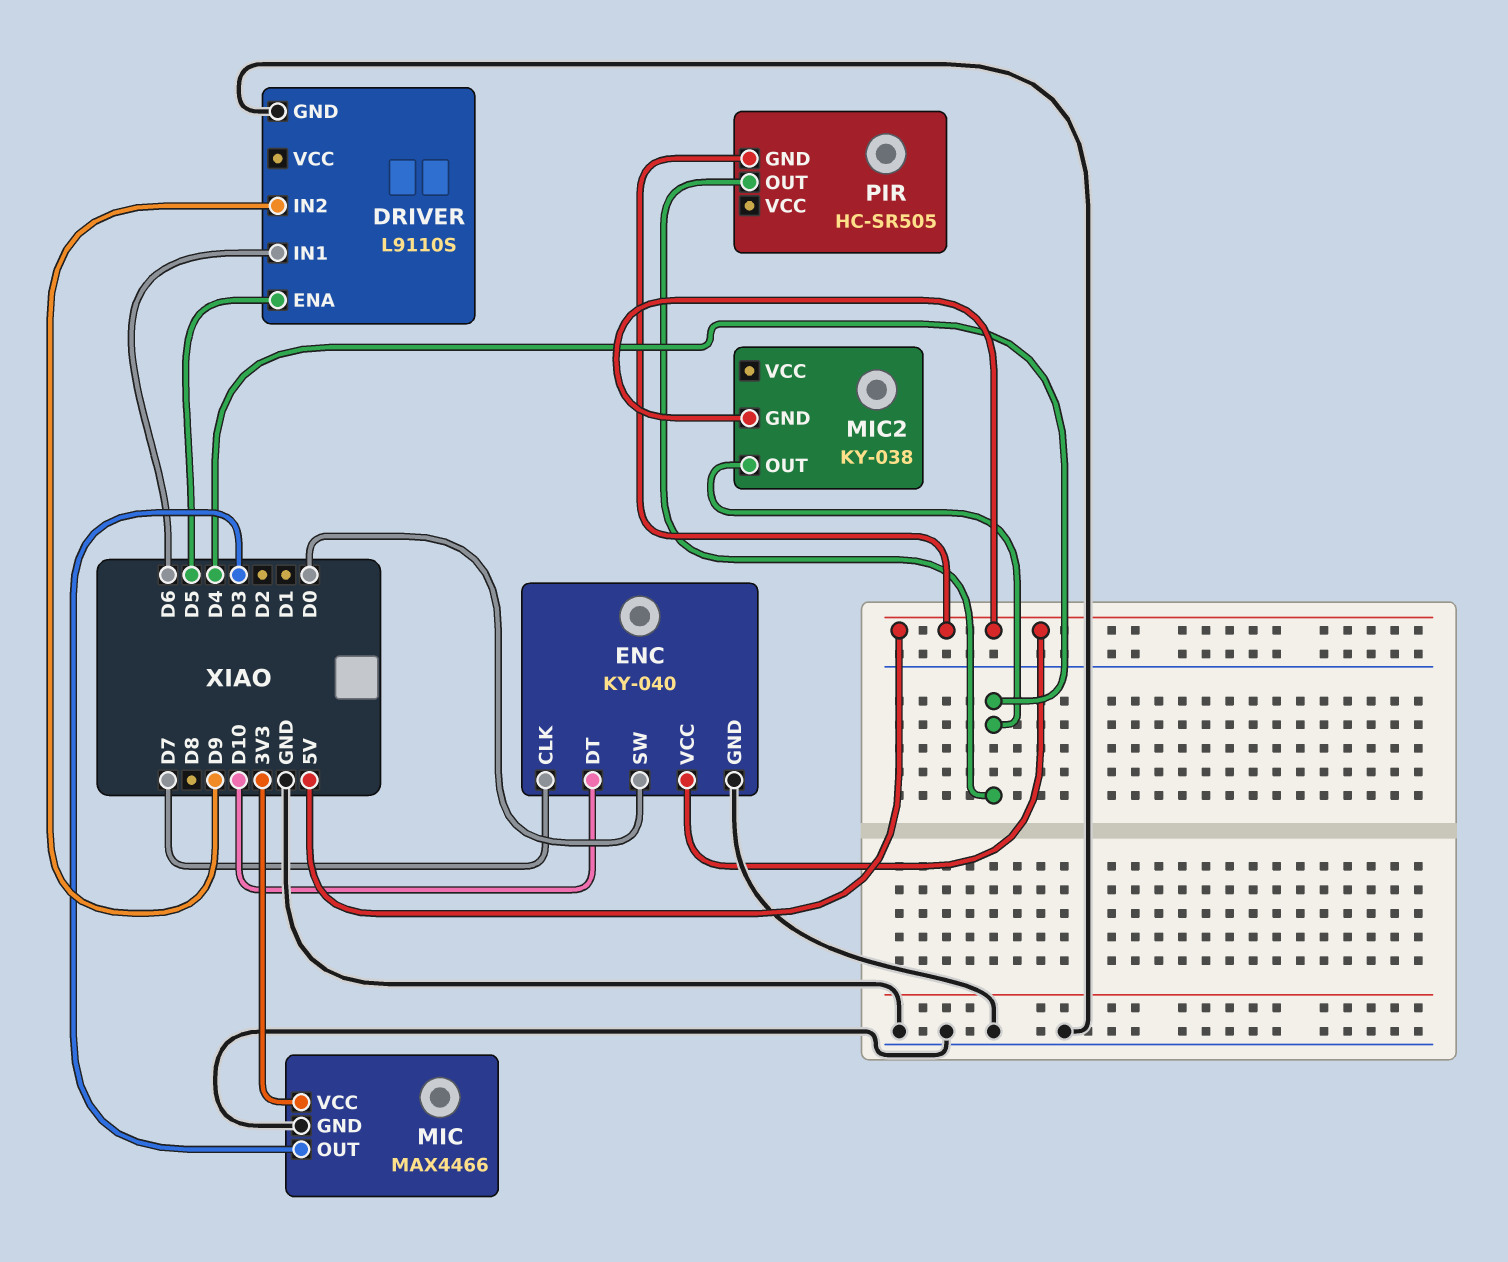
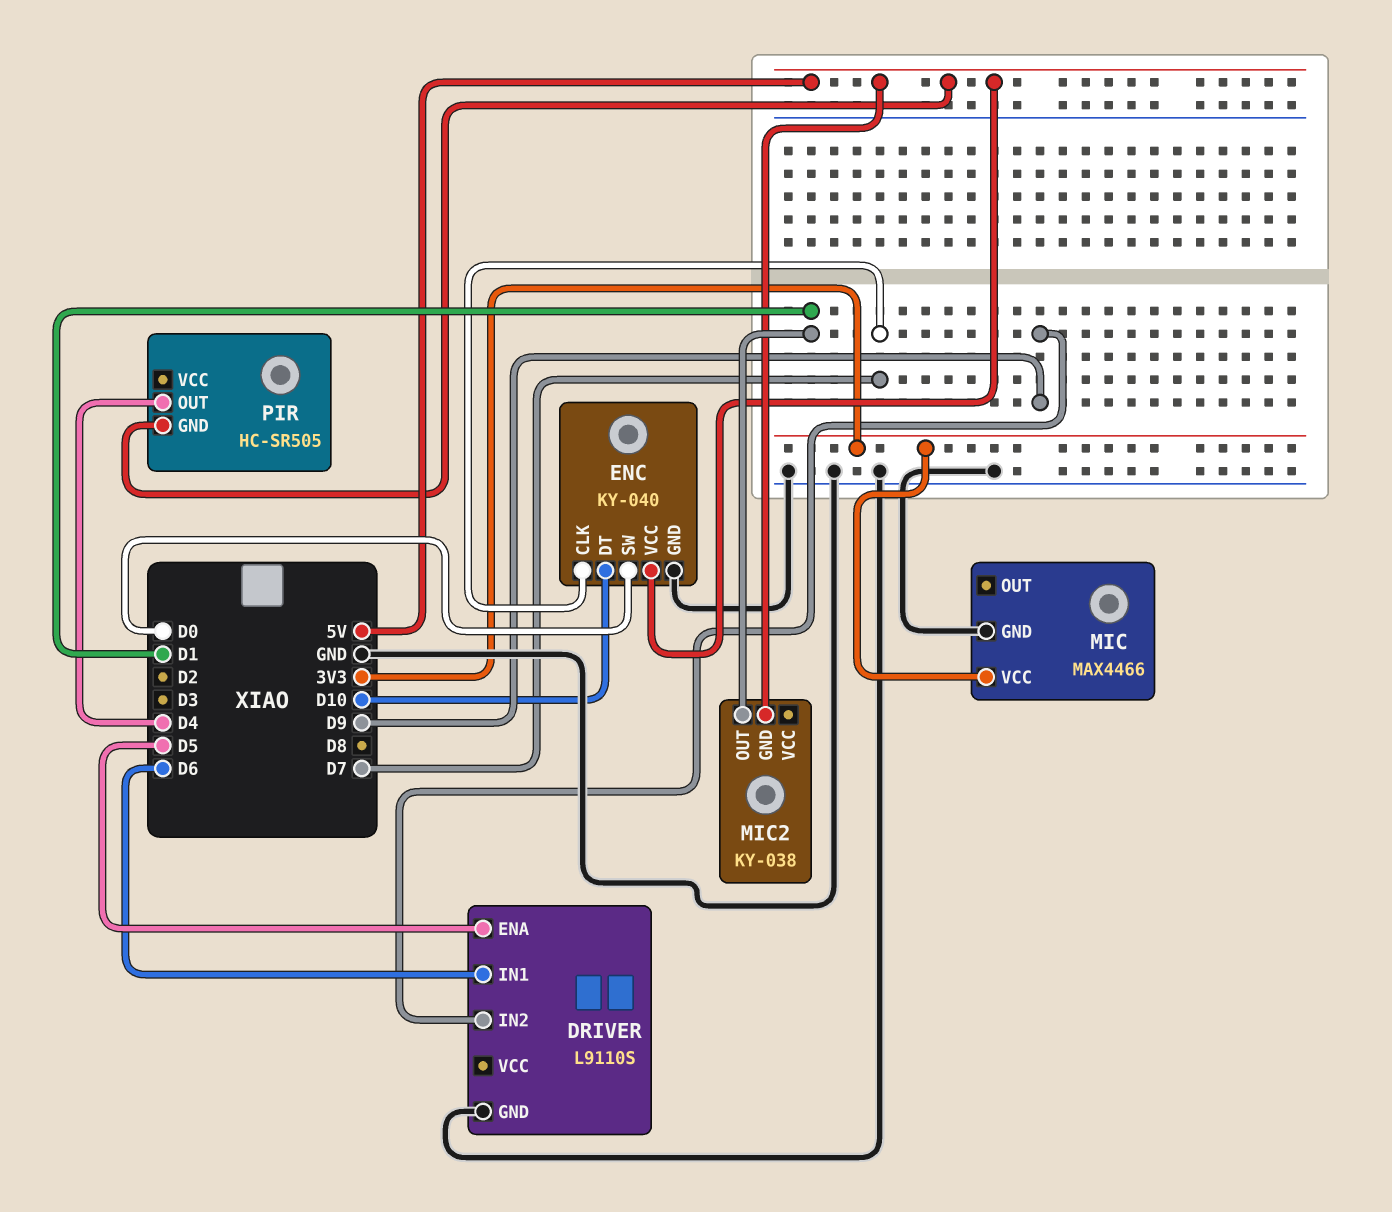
MIC pin OUT: D3 -> none
MIC2 pin OUT: D4 -> D1

